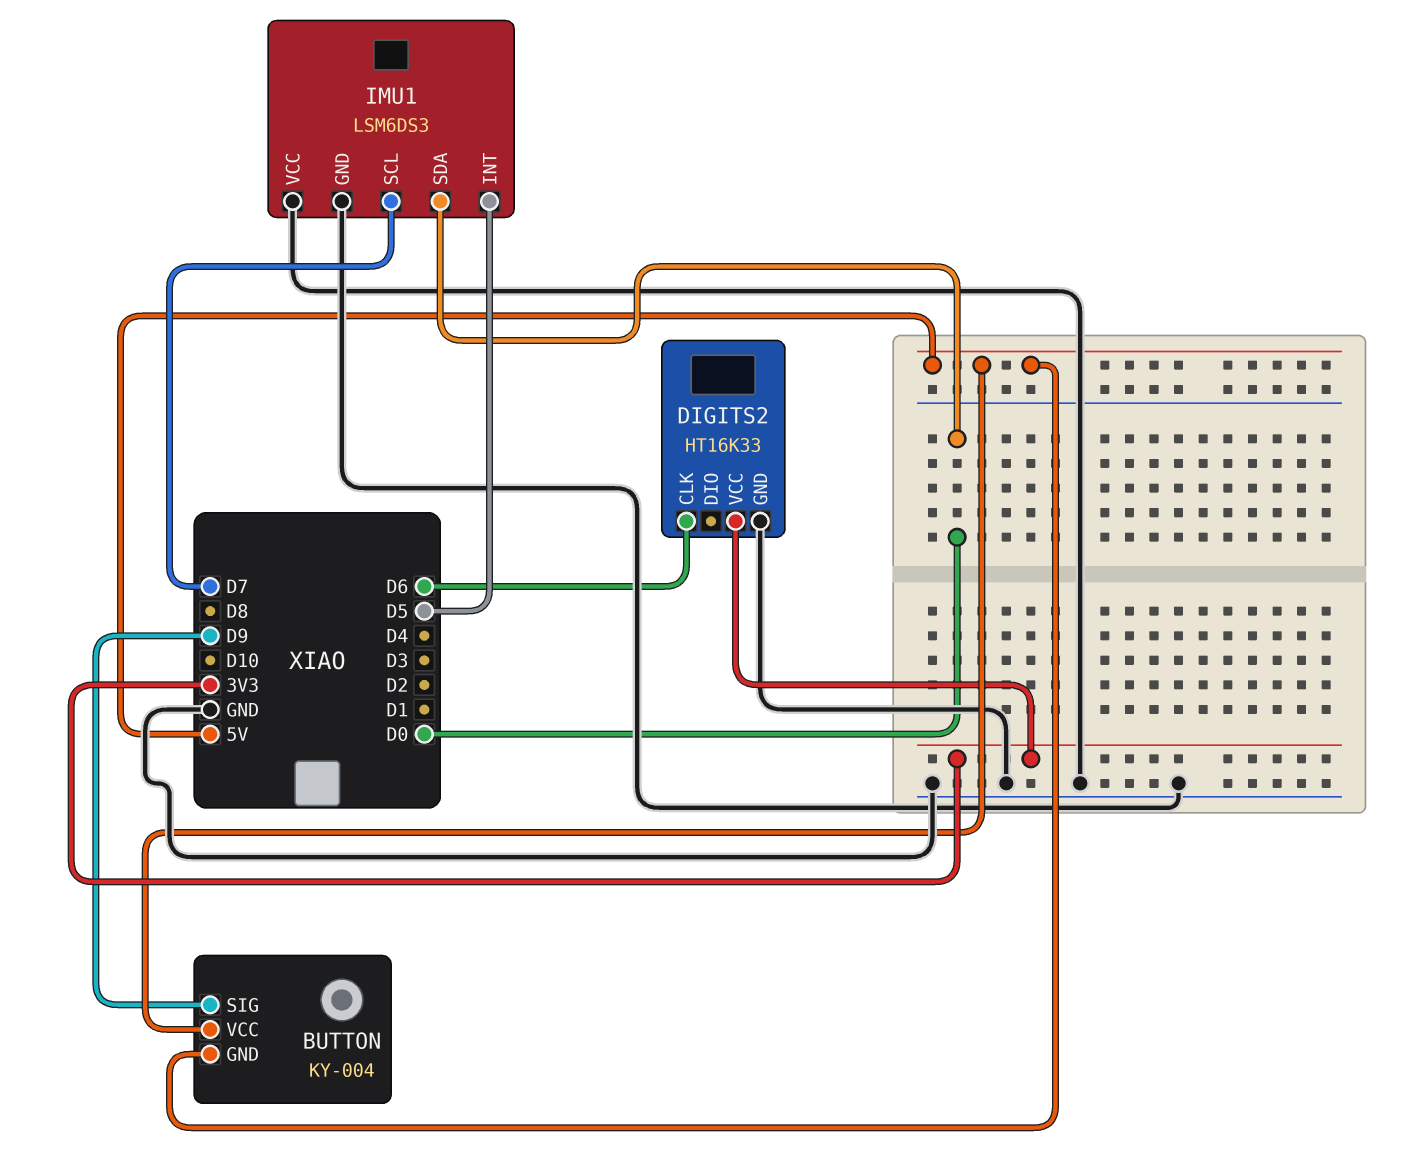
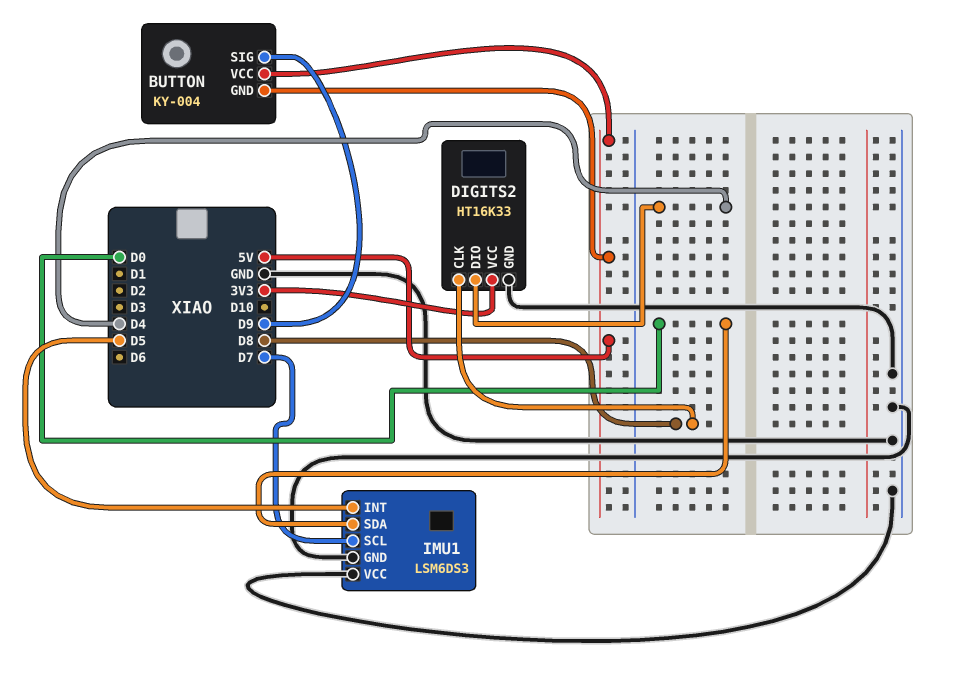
DIGITS2 pin CLK: D6 -> D8
DIGITS2 pin DIO: none -> D4

